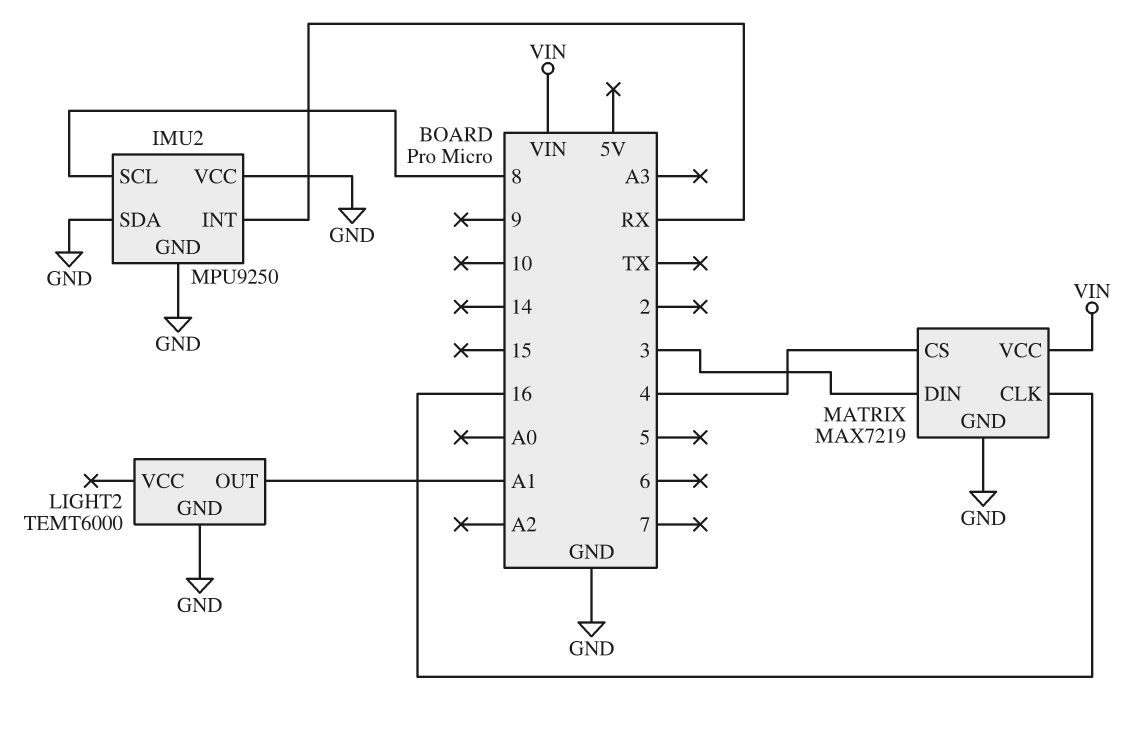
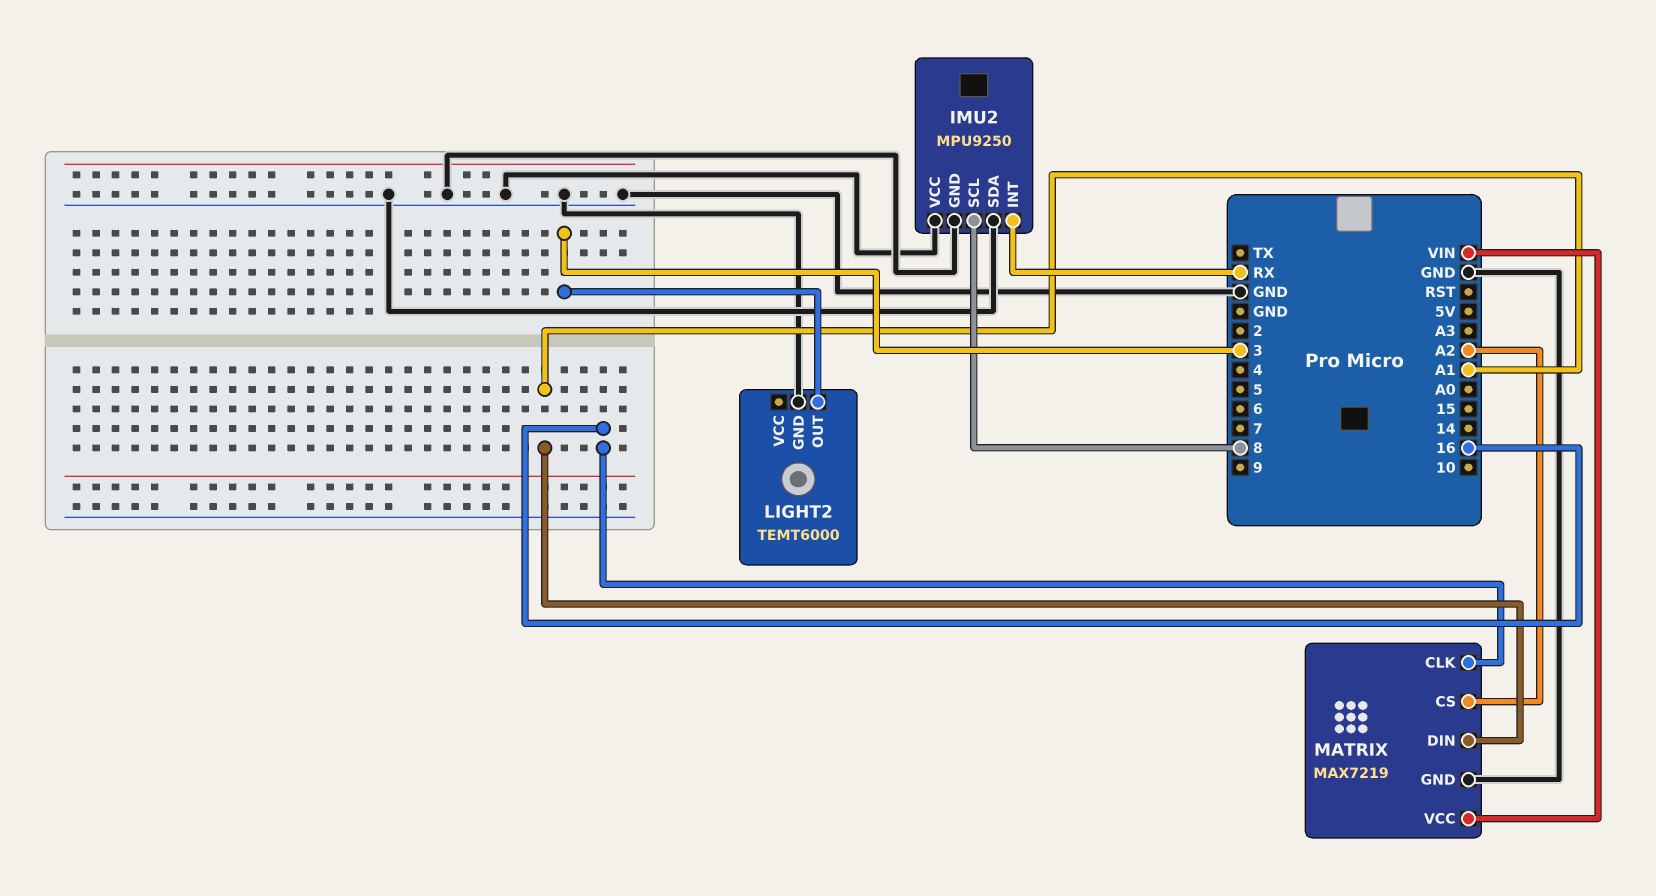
LIGHT2 pin OUT: A1 -> 3
MATRIX pin CS: 4 -> A2
MATRIX pin DIN: 3 -> A1

